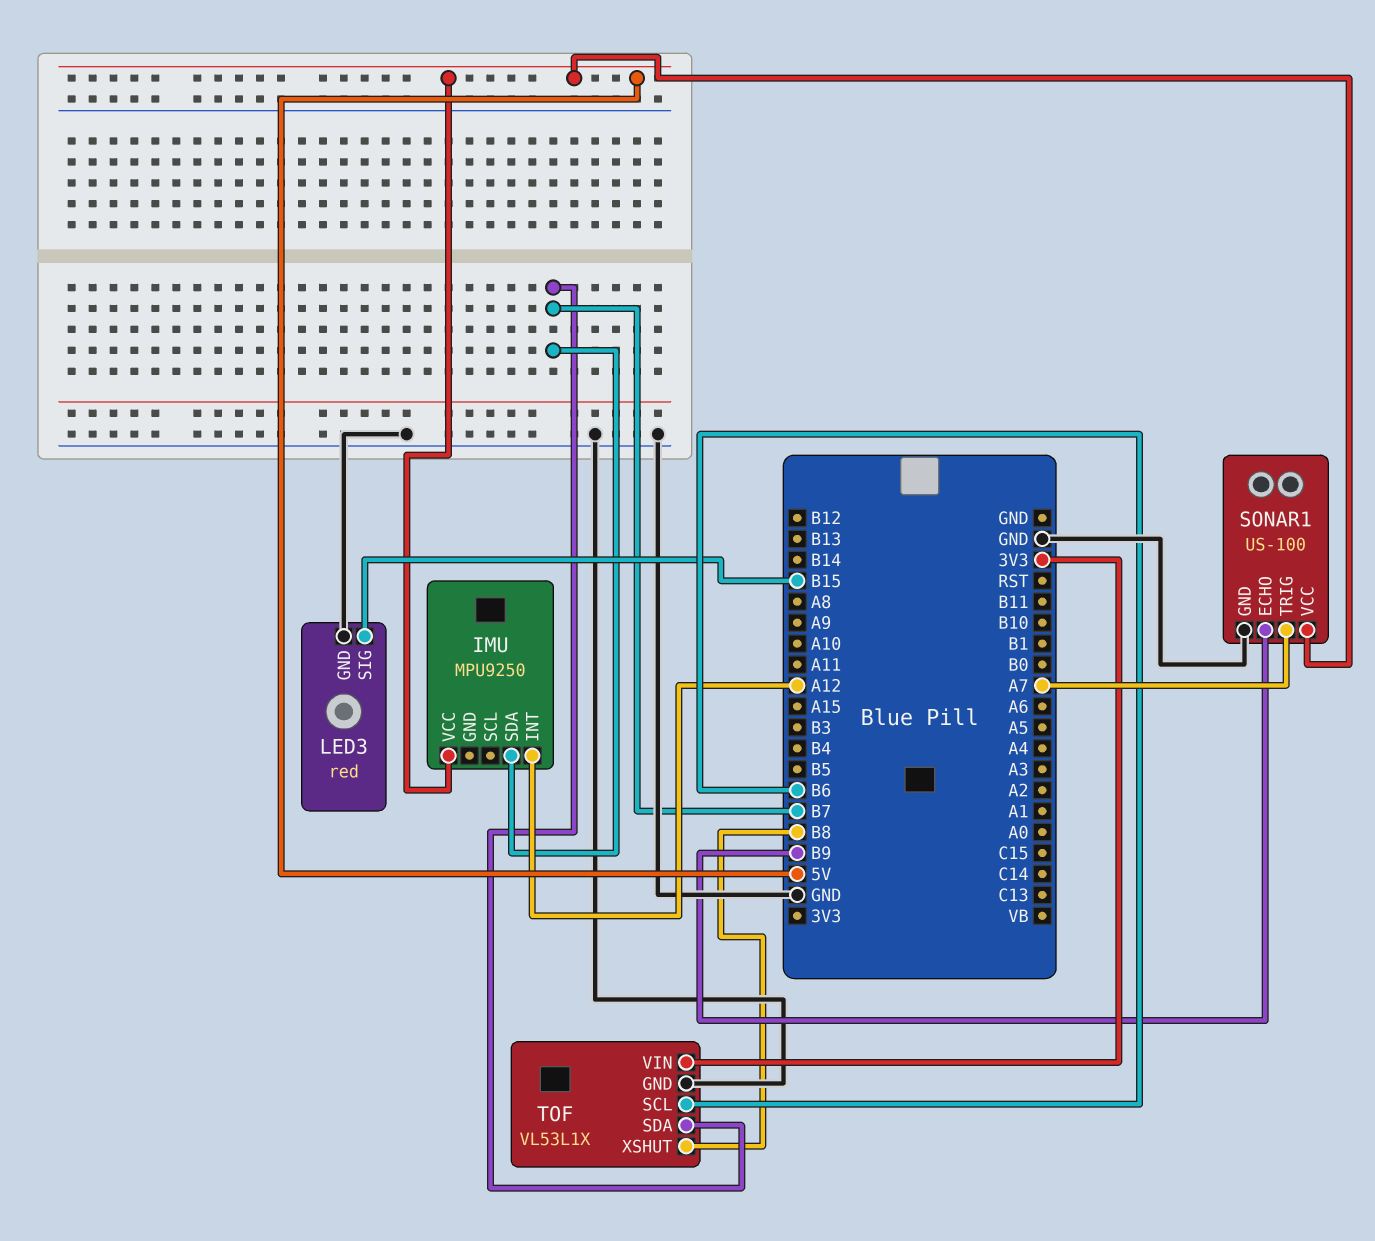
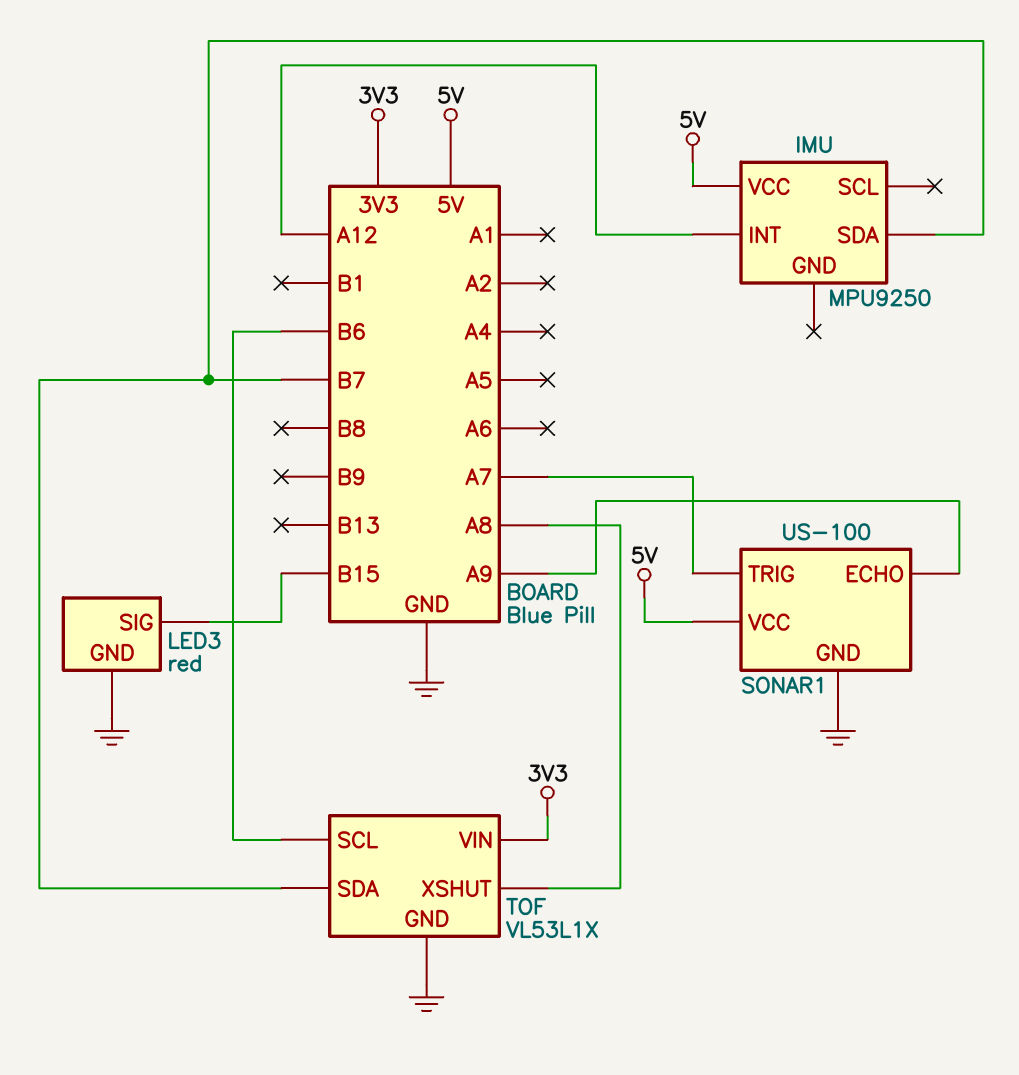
SONAR1 pin ECHO: B9 -> A9
TOF pin XSHUT: B8 -> A8

